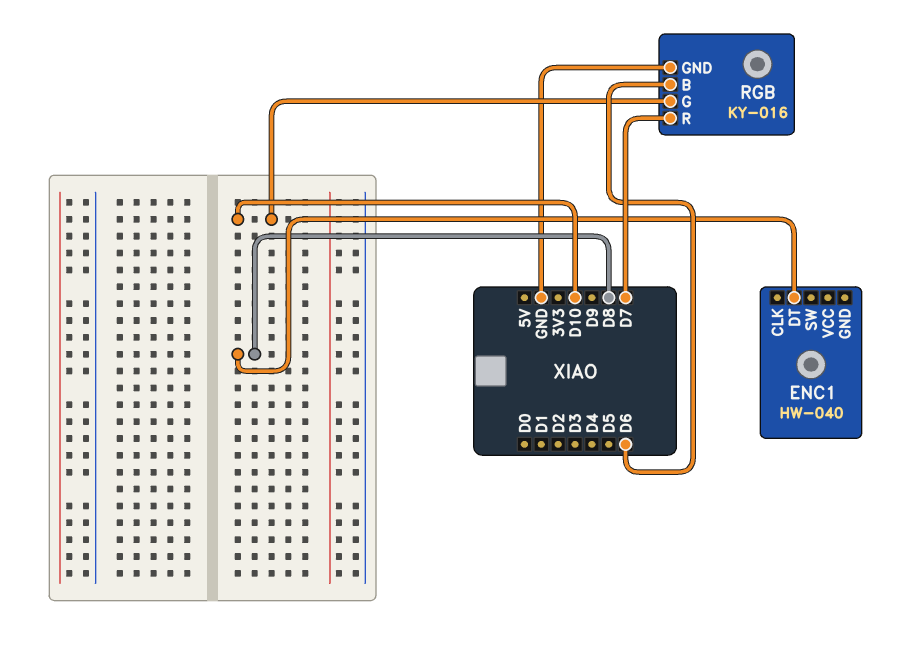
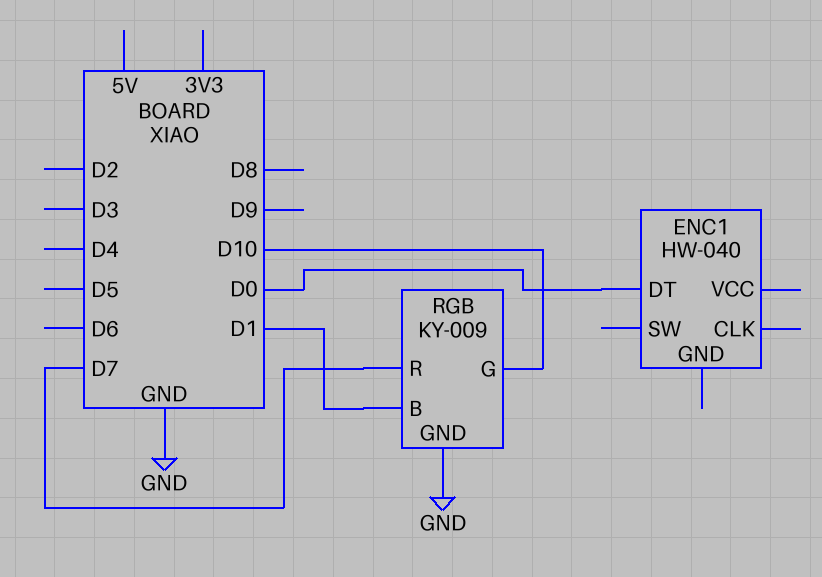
ENC1 pin DT: D8 -> D0
RGB: KY-016 -> KY-009
RGB pin B: D6 -> D1

